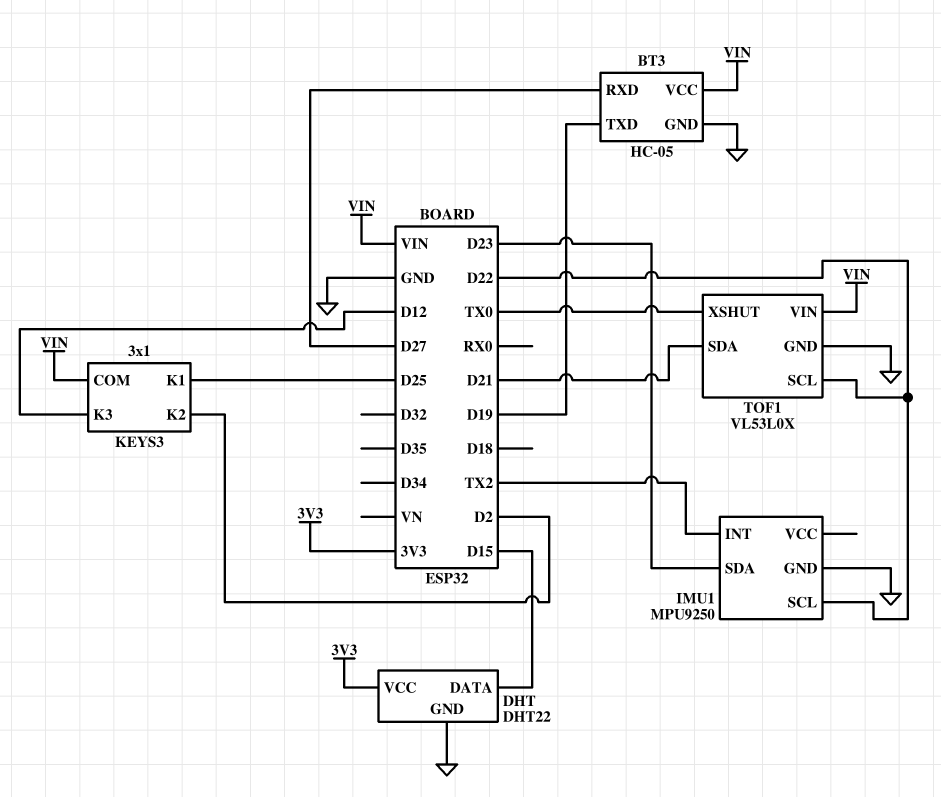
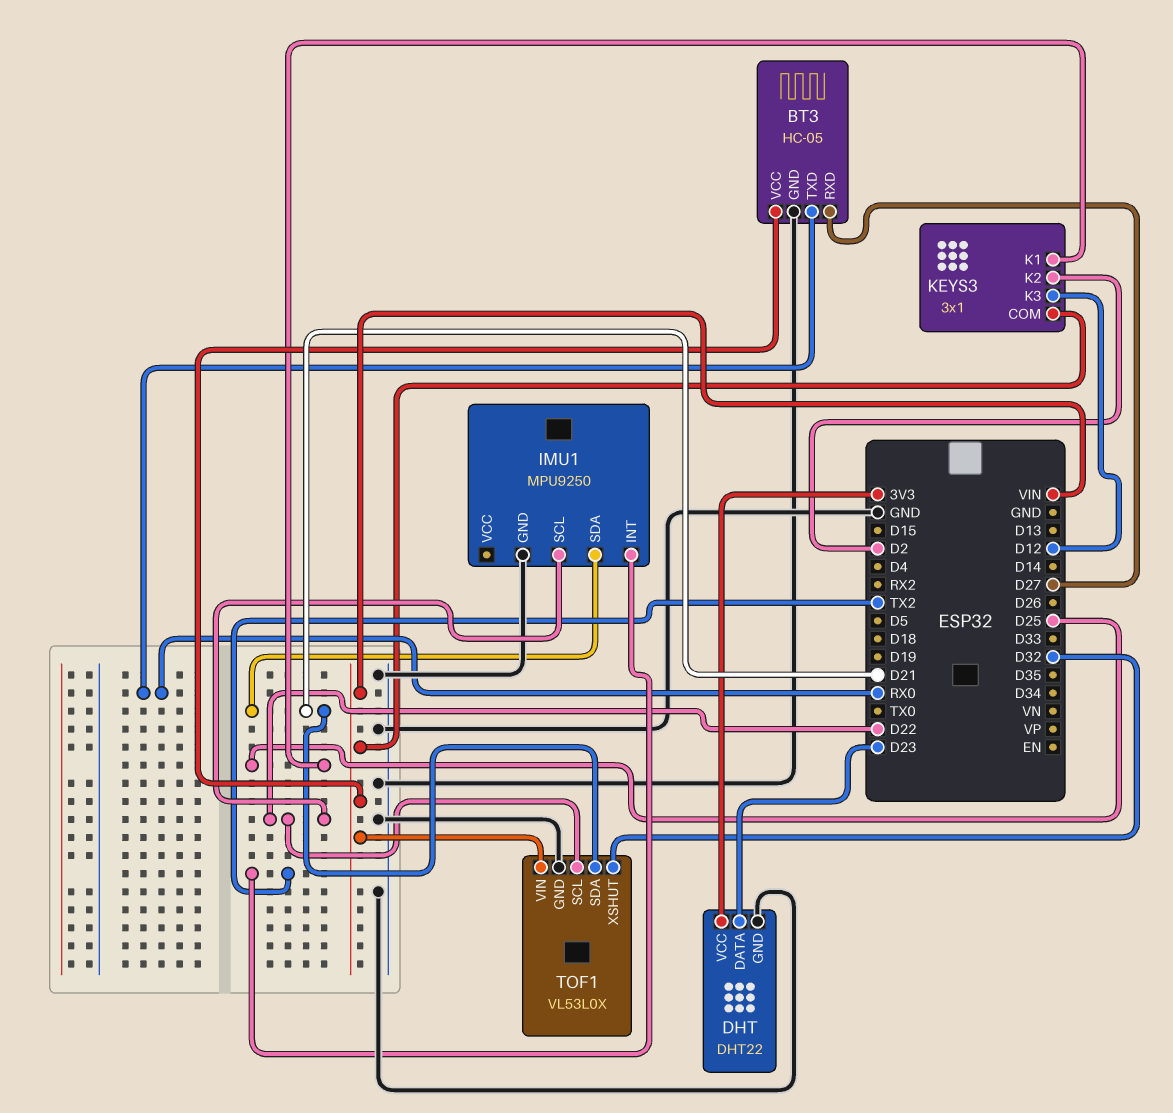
BT3 pin TXD: D19 -> RX0
DHT pin DATA: D15 -> D23
IMU1 pin SDA: D23 -> D21
TOF1 pin XSHUT: TX0 -> D32

